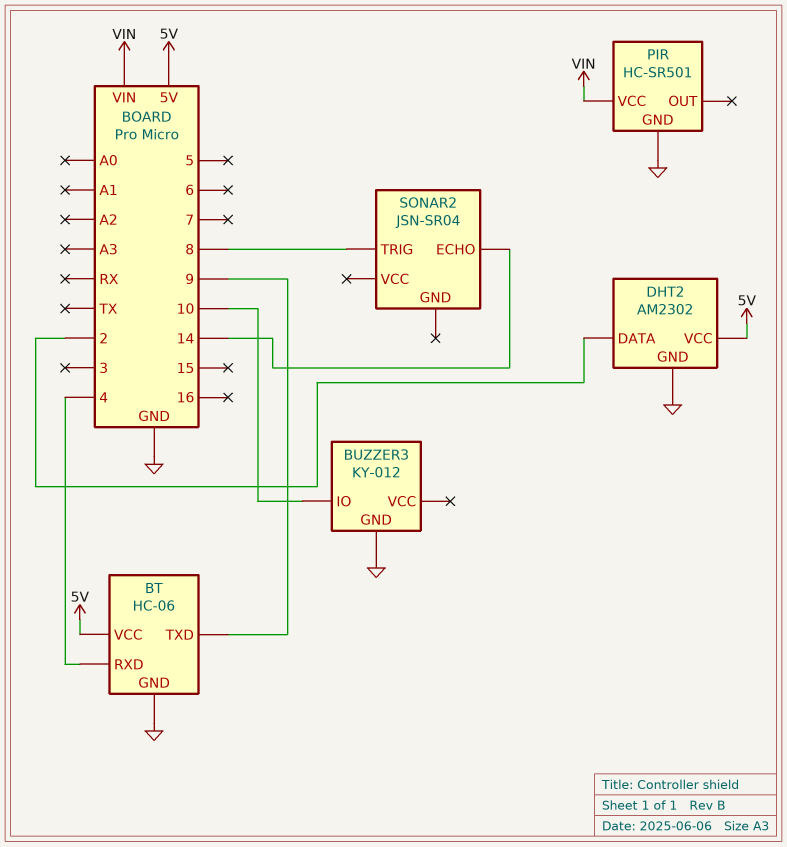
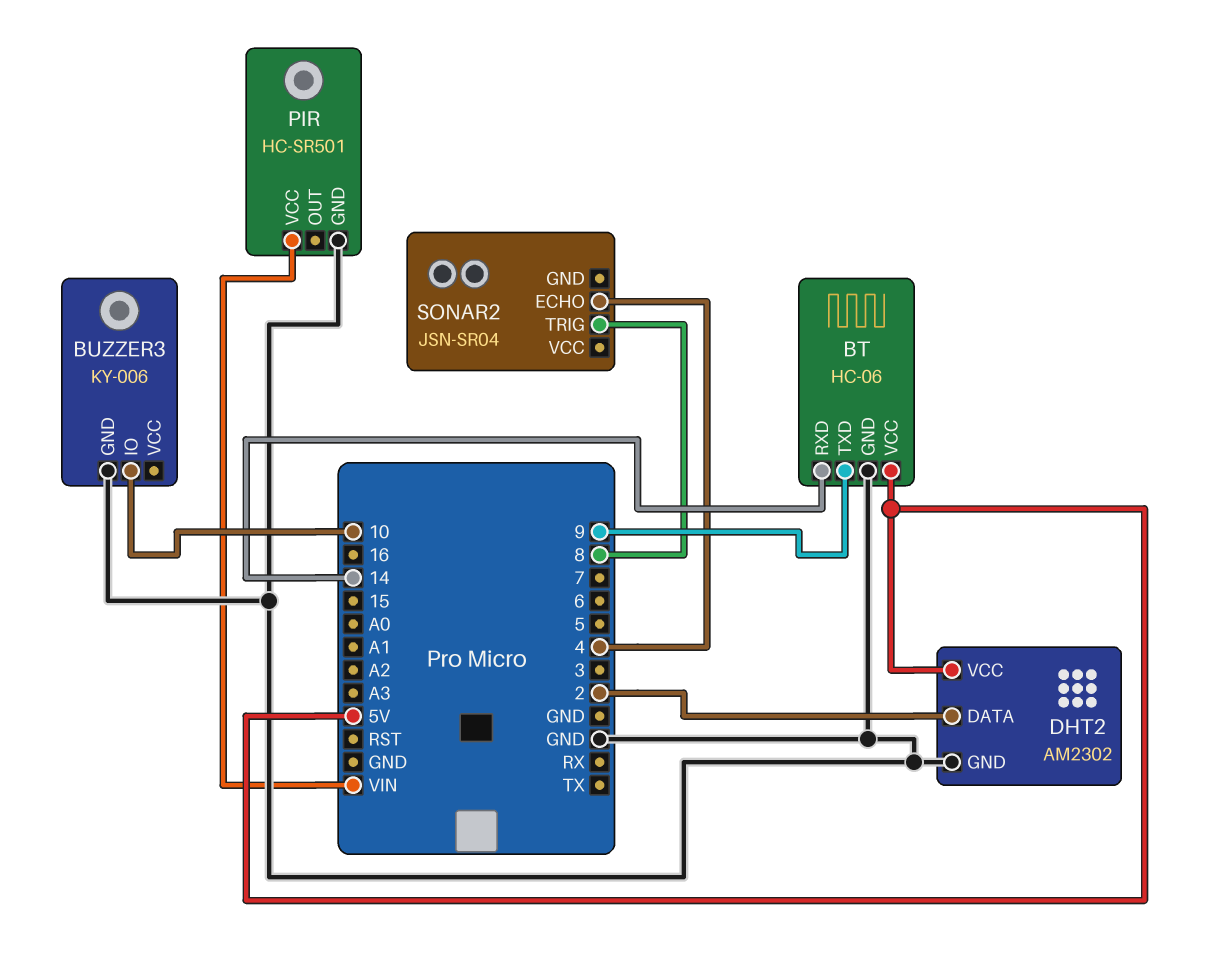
BT pin RXD: 4 -> 14
BUZZER3: KY-012 -> KY-006
SONAR2 pin ECHO: 14 -> 4

